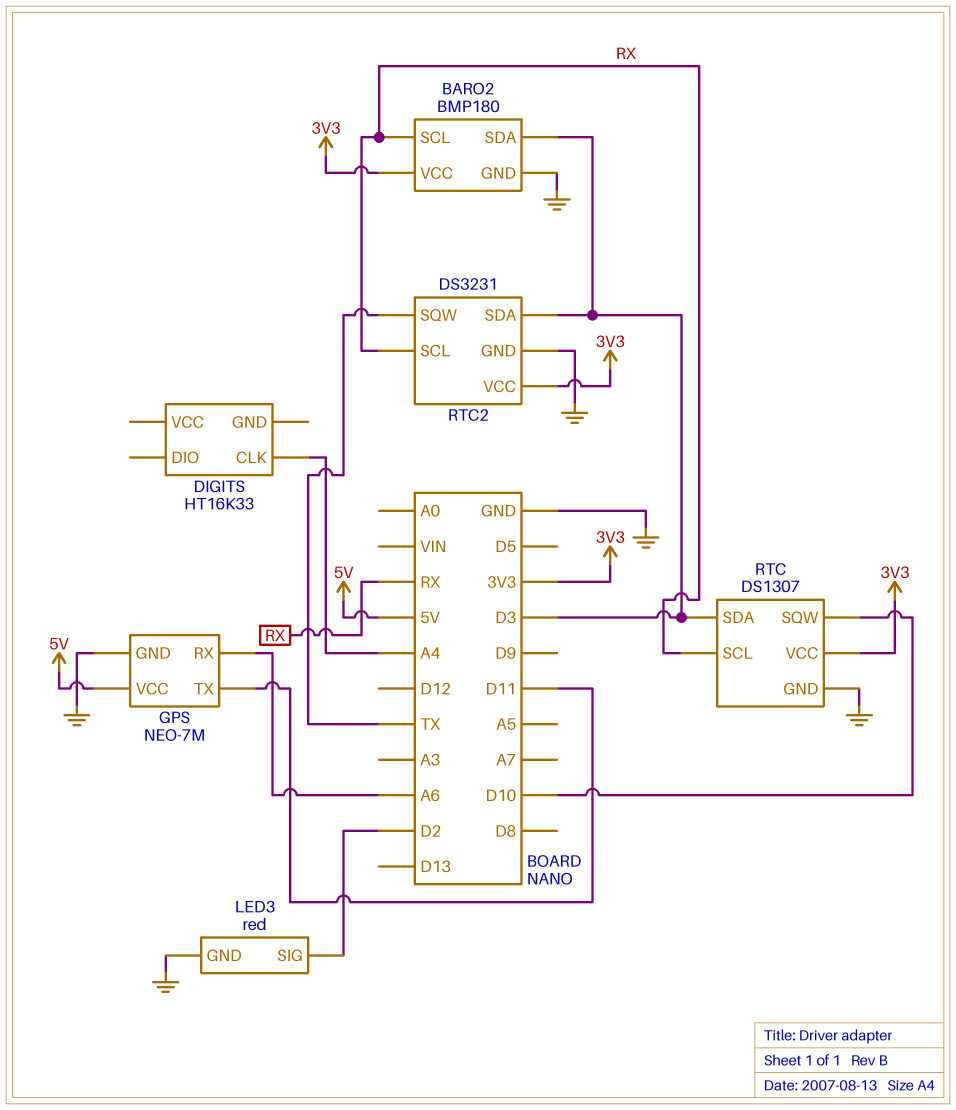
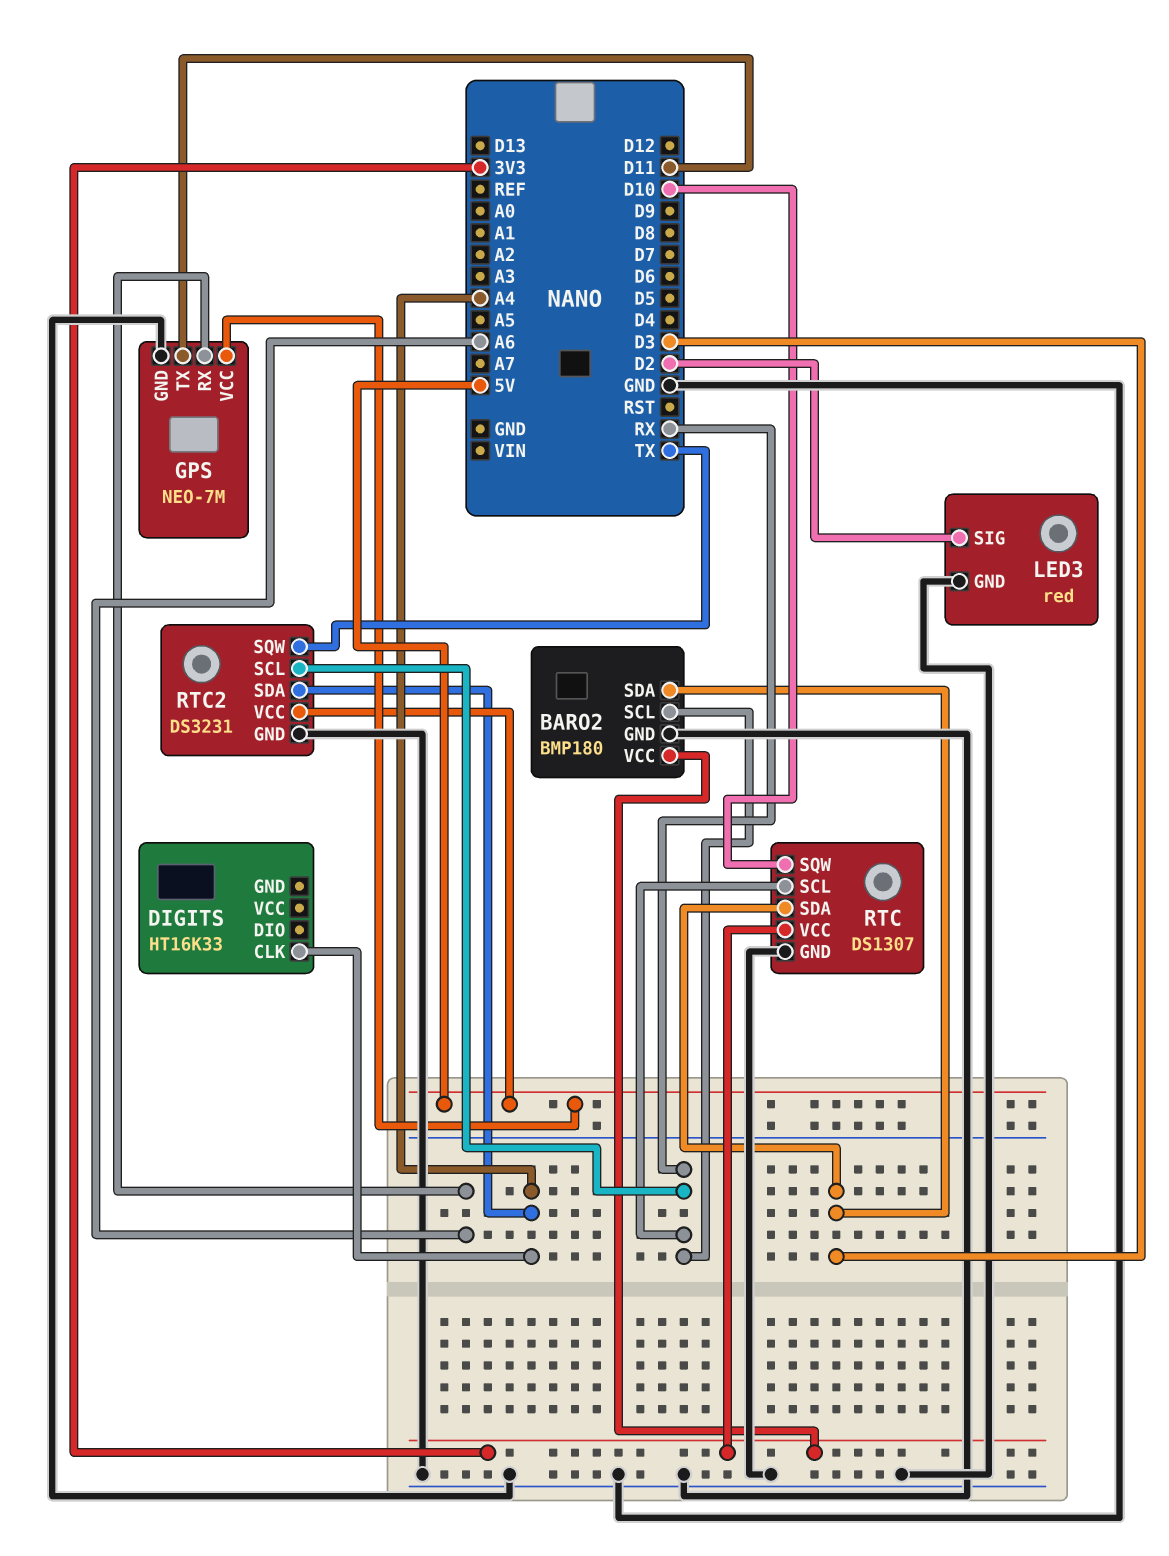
RTC2 pin SDA: D3 -> A4
RTC2 pin VCC: 3V3 -> 5V

